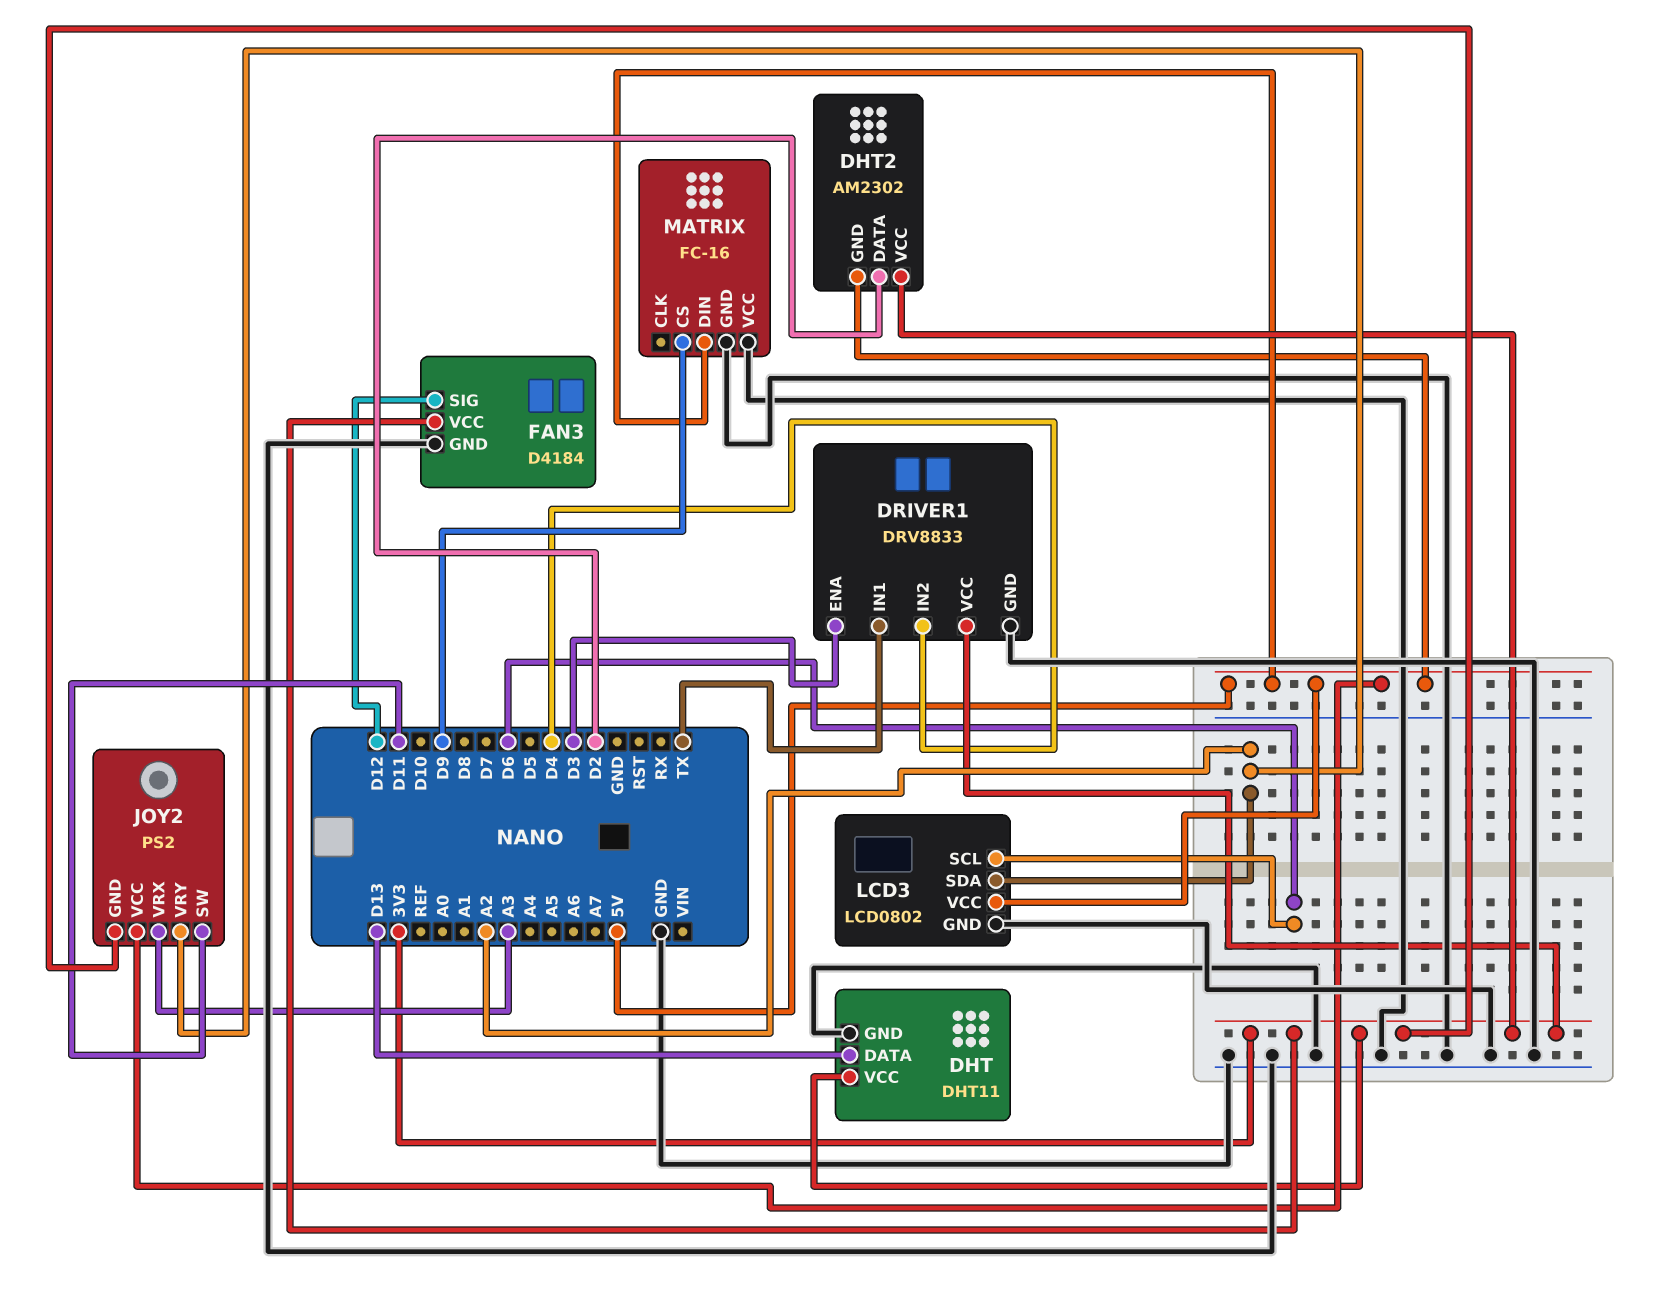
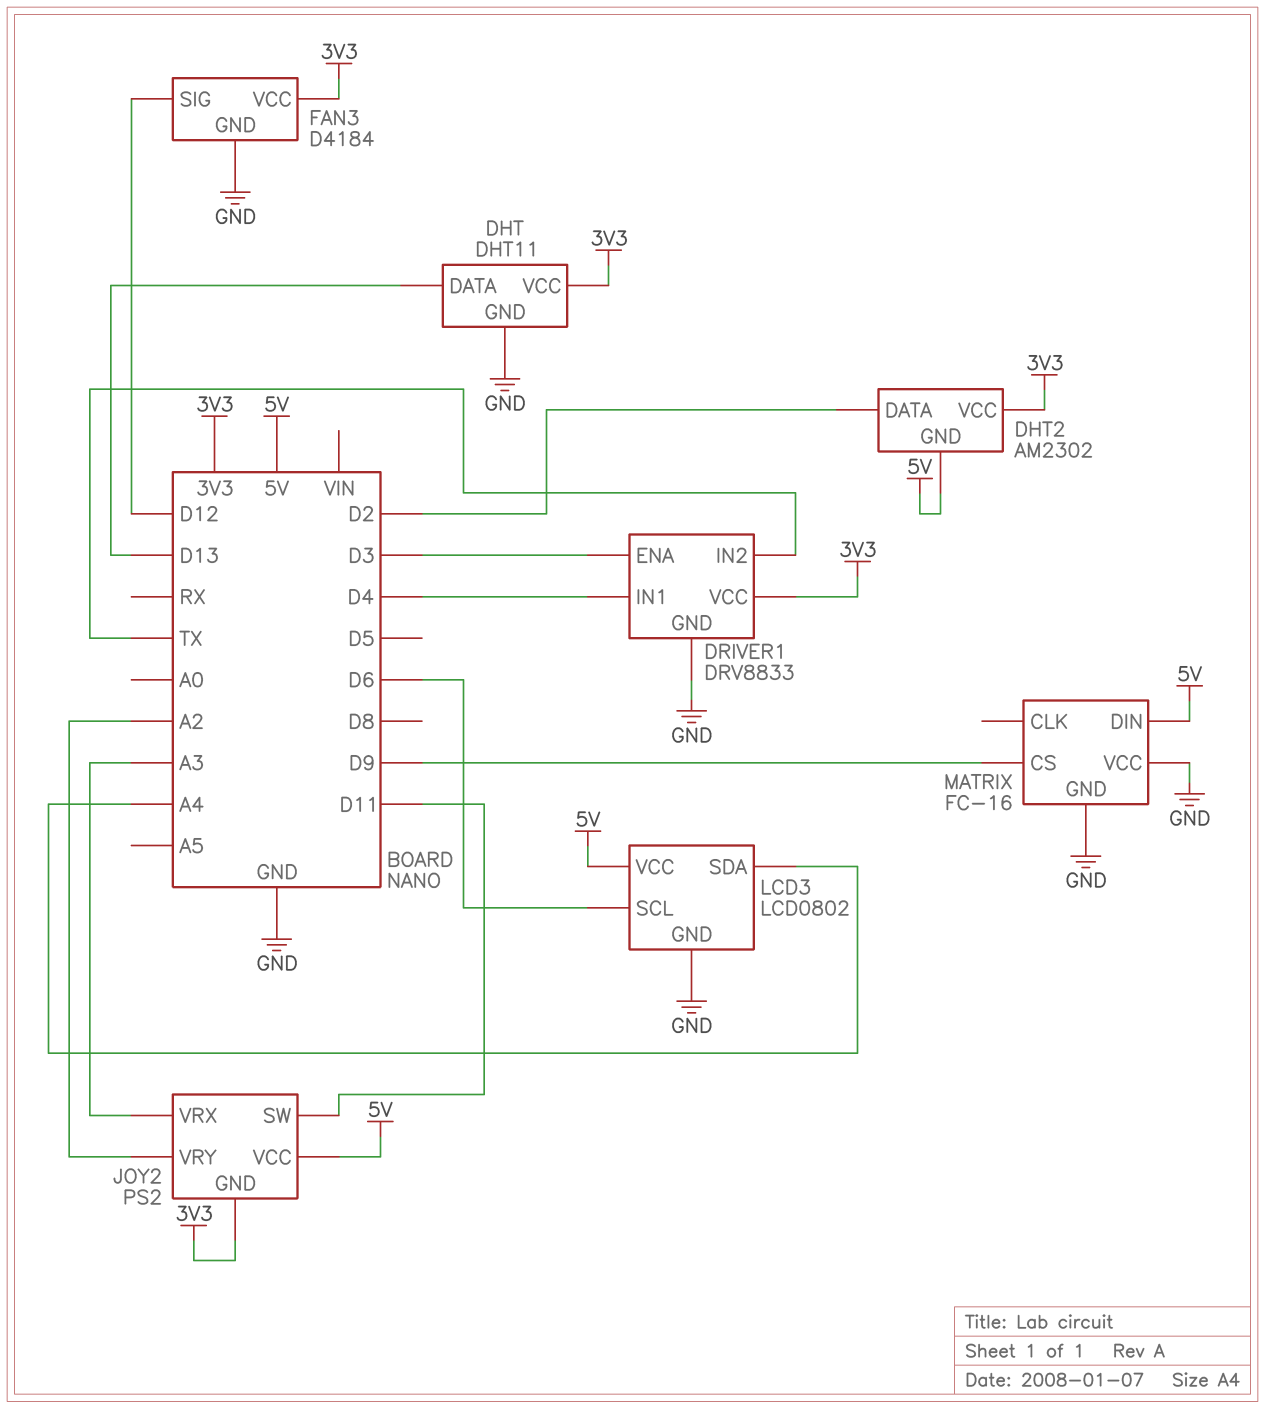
DRIVER1 pin IN1: TX -> D4
DRIVER1 pin IN2: D4 -> TX
LCD3 pin SDA: A2 -> A4

